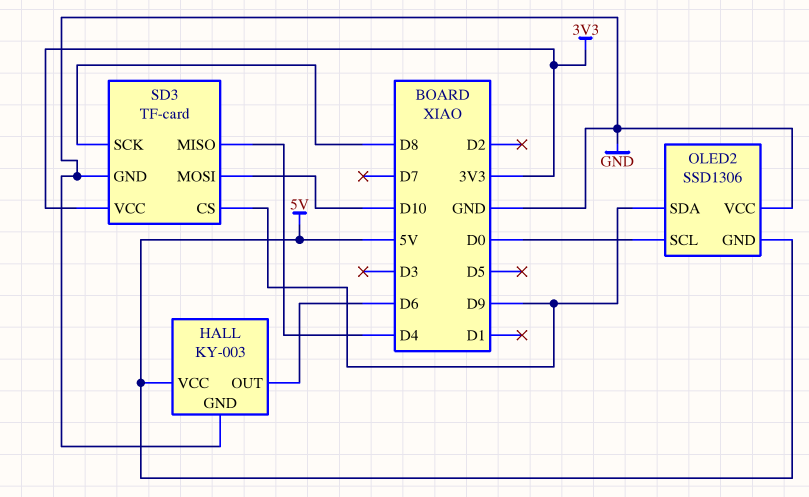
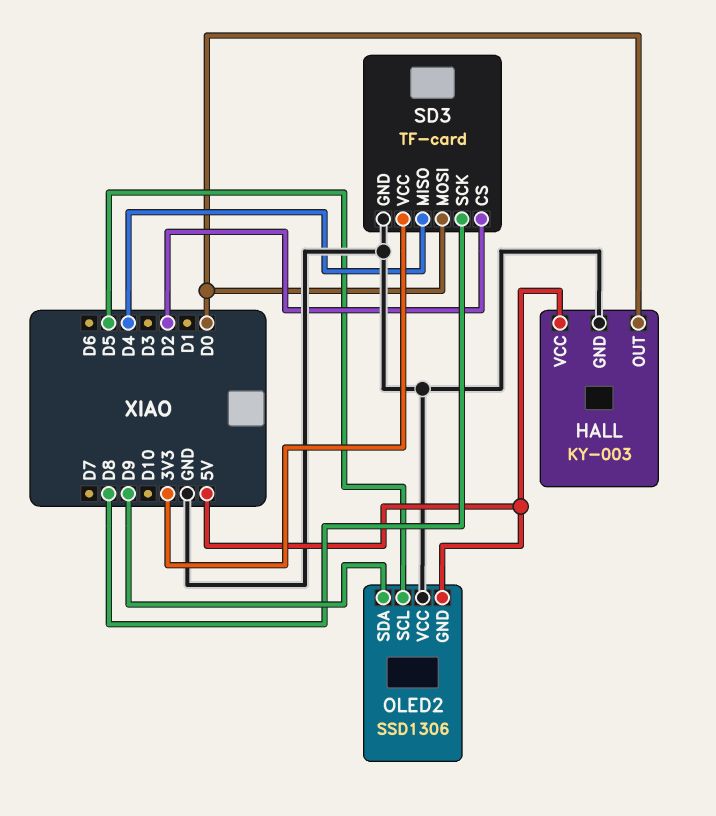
HALL pin OUT: D6 -> D0
OLED2 pin SCL: D0 -> D5
SD3 pin CS: D9 -> D2
SD3 pin MOSI: D10 -> D0

